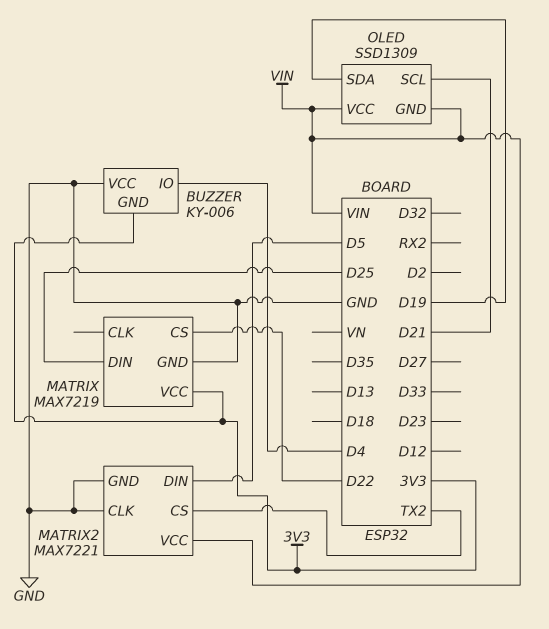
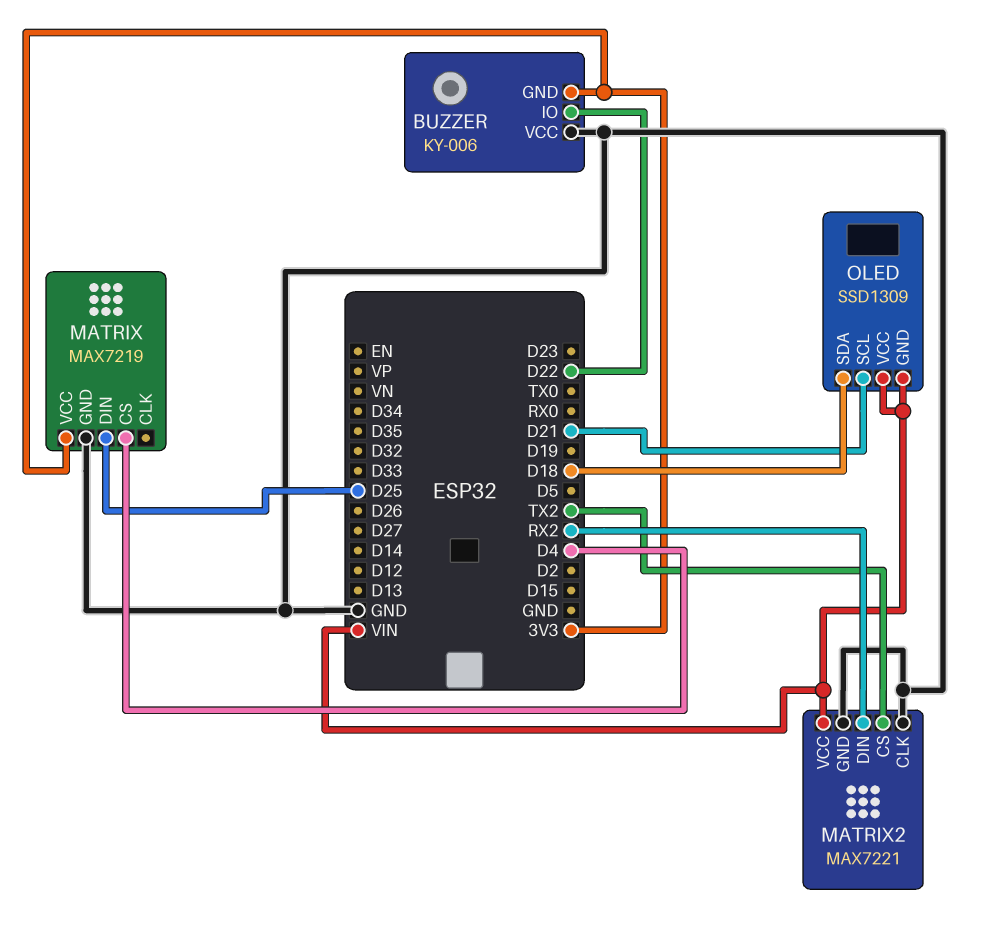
BUZZER pin IO: D4 -> D22
MATRIX pin CS: D22 -> D4
MATRIX2 pin DIN: D5 -> RX2
OLED pin SDA: D19 -> D18

